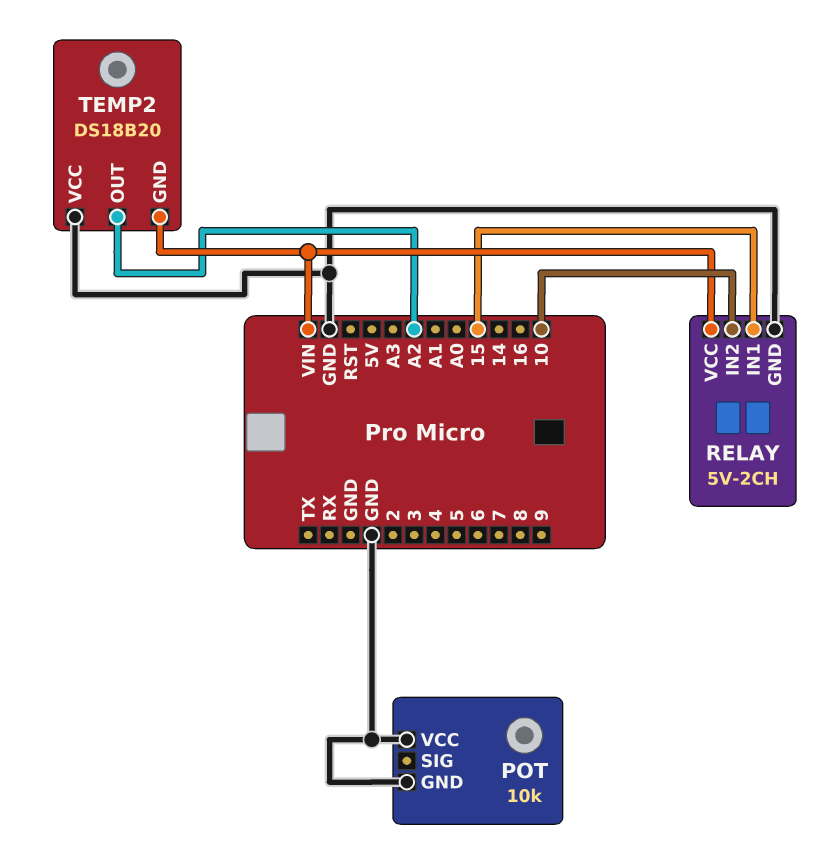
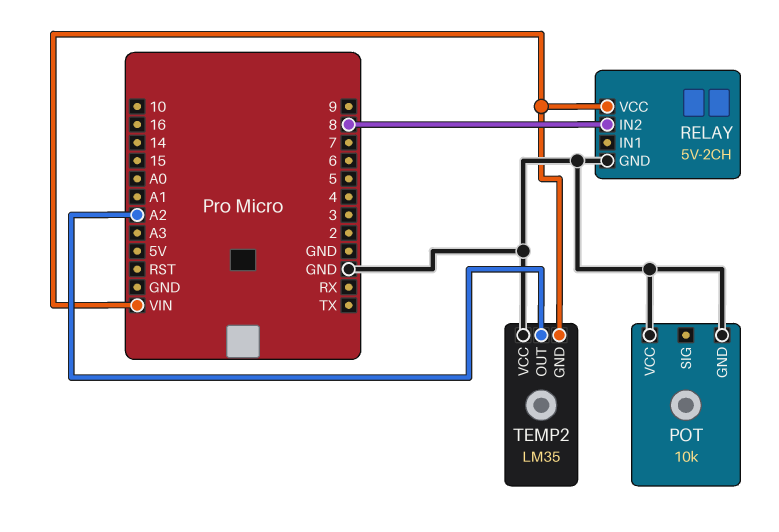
RELAY pin IN1: 15 -> none
RELAY pin IN2: 10 -> 8
TEMP2: DS18B20 -> LM35

